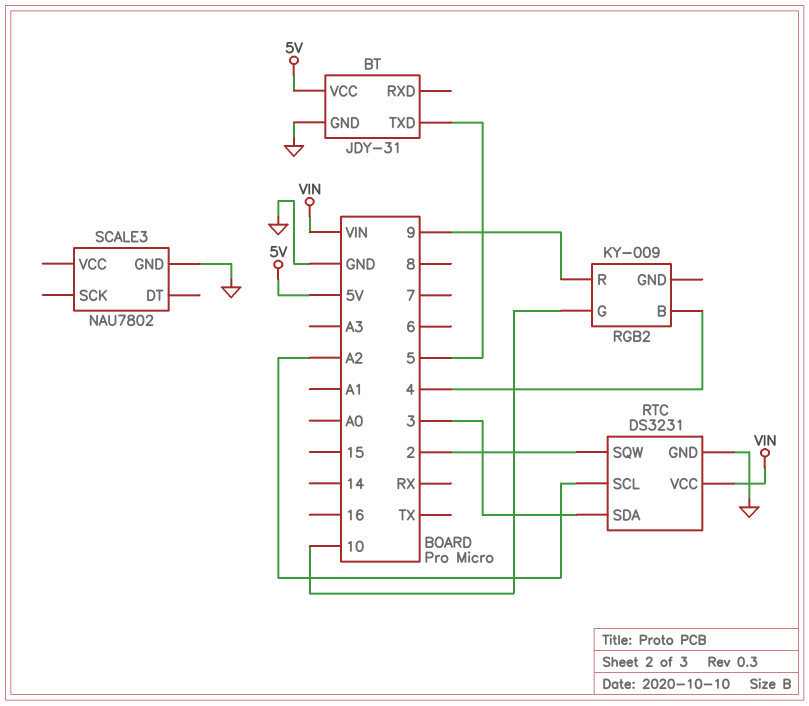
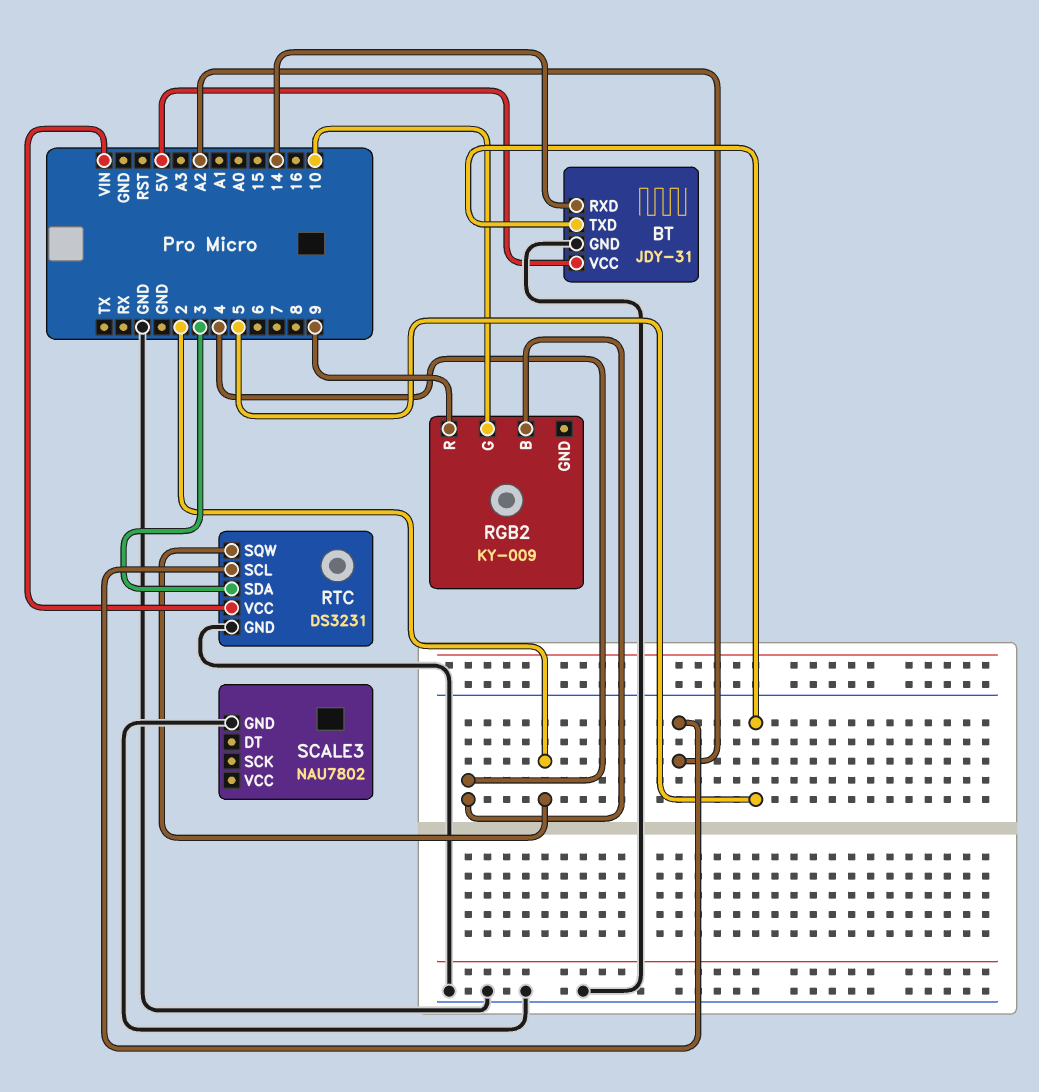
BT pin RXD: none -> 14

